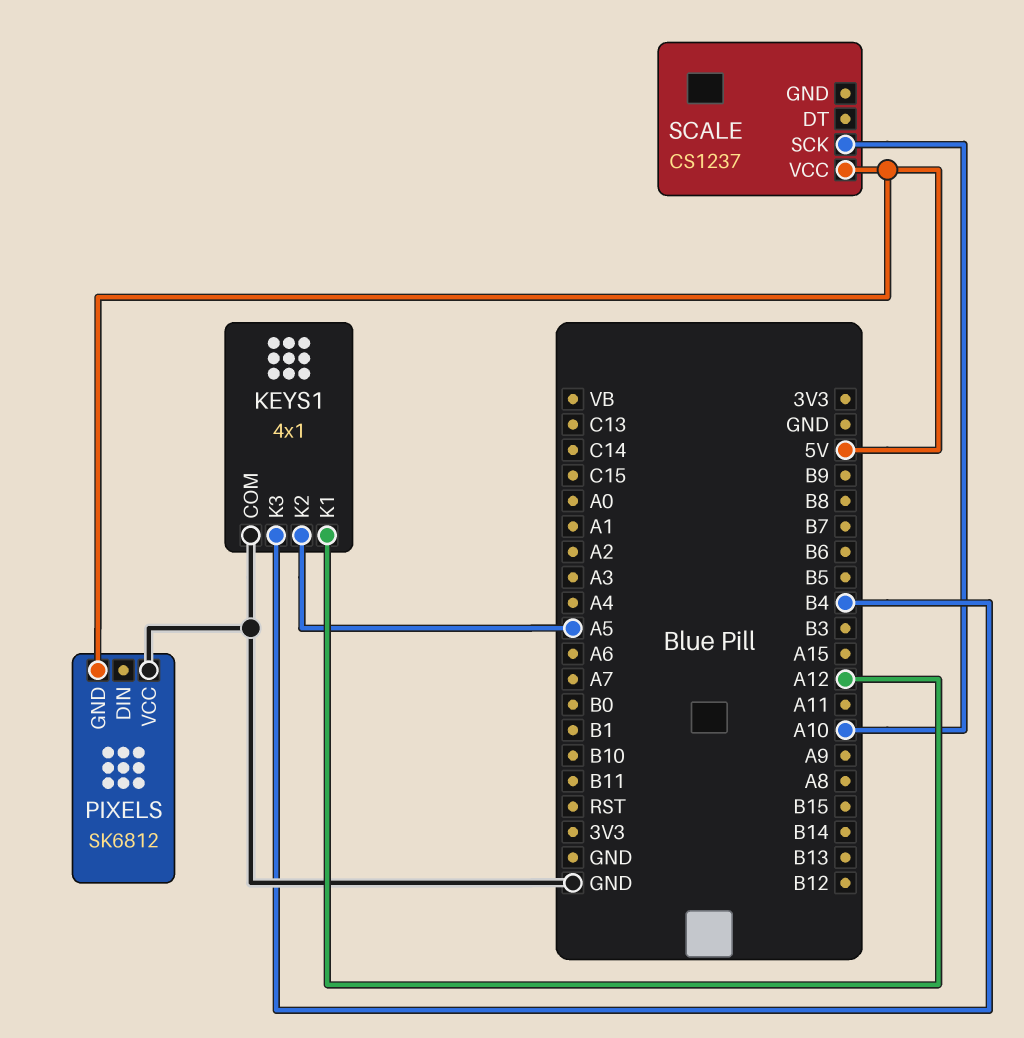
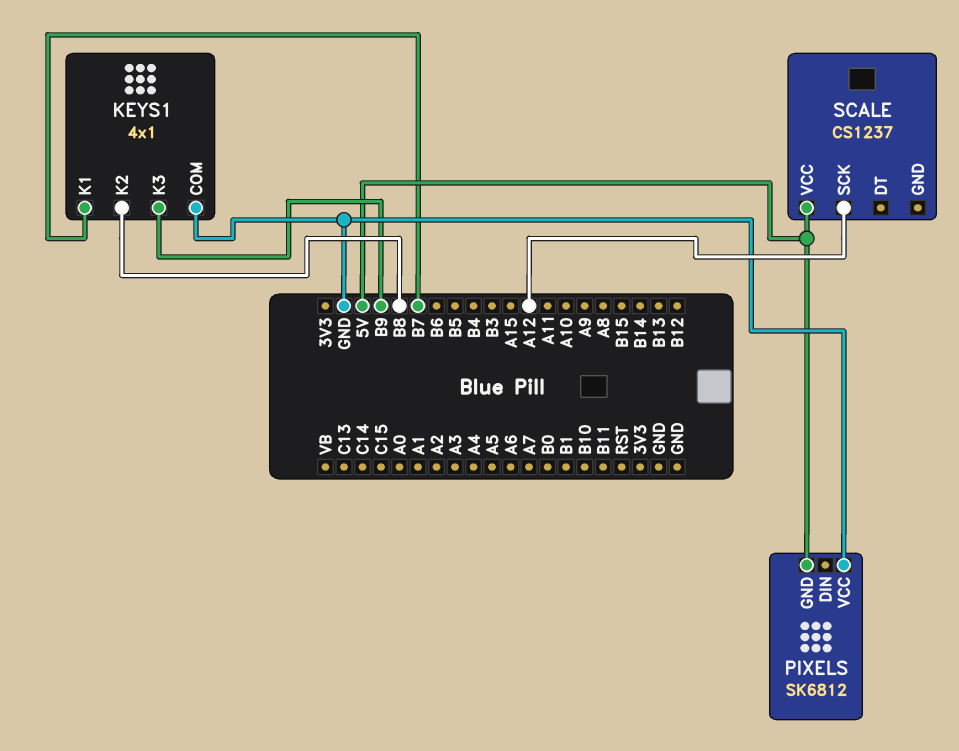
KEYS1 pin K1: A12 -> B7
KEYS1 pin K2: A5 -> B8
KEYS1 pin K3: B4 -> B9
SCALE pin SCK: A10 -> A12

